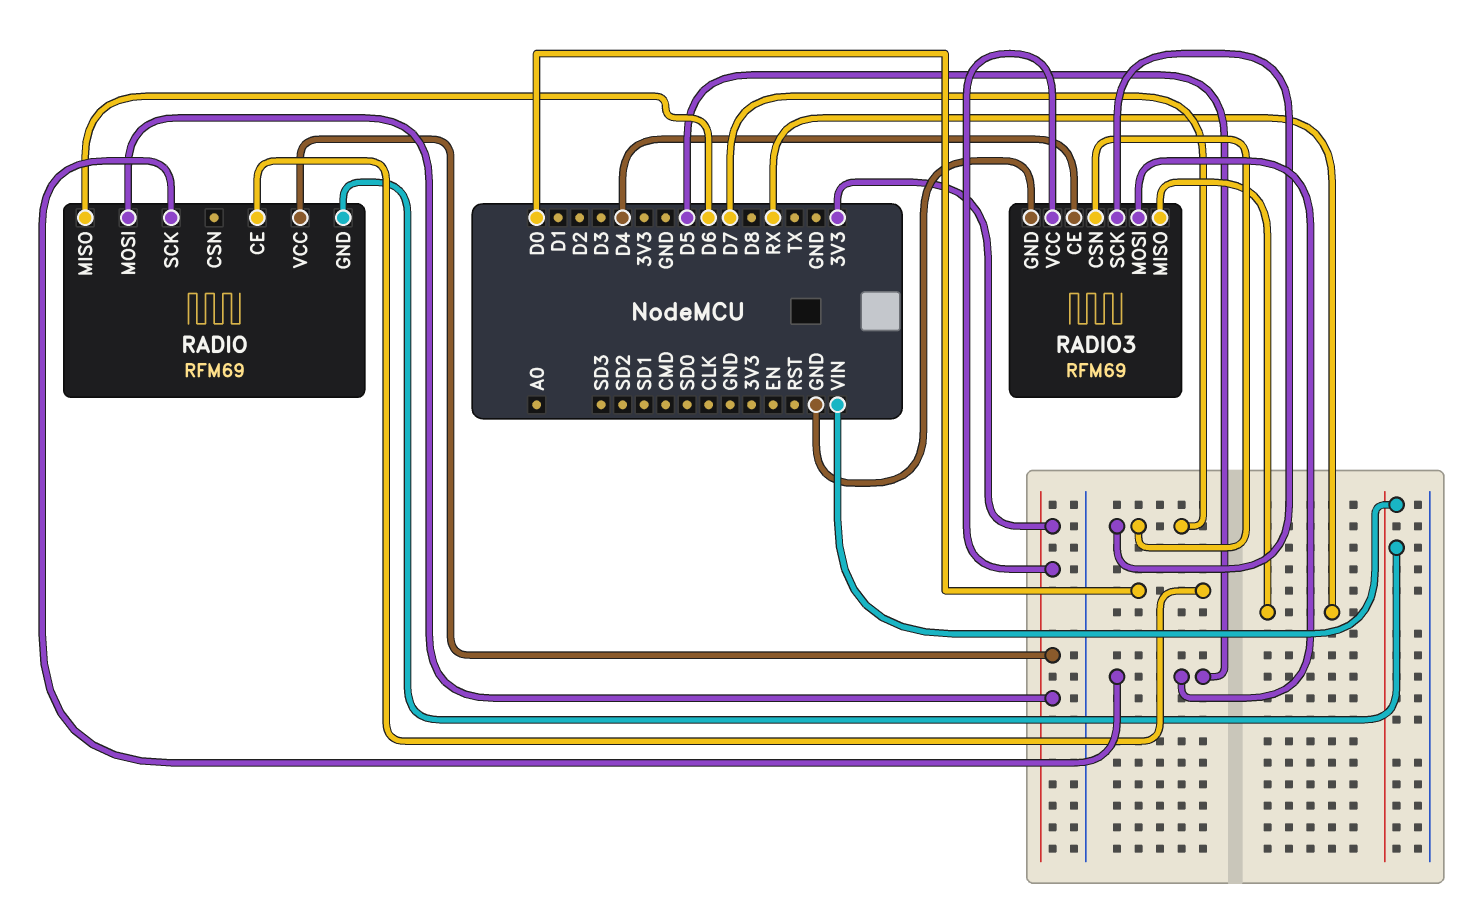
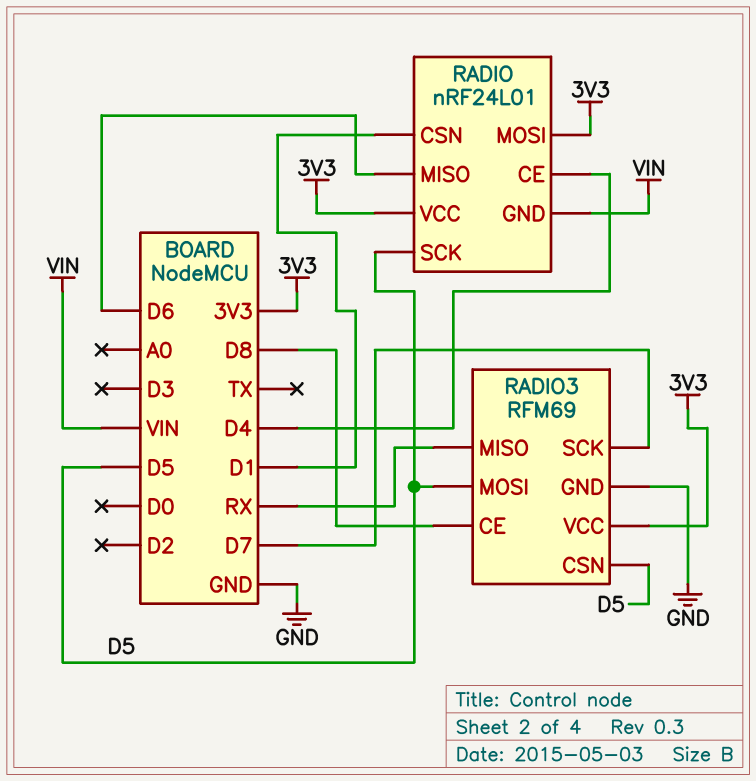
RADIO: RFM69 -> nRF24L01
RADIO pin CE: D0 -> D4
RADIO pin CSN: none -> D1
RADIO3 pin CE: D4 -> D8
RADIO3 pin CSN: D7 -> D5

